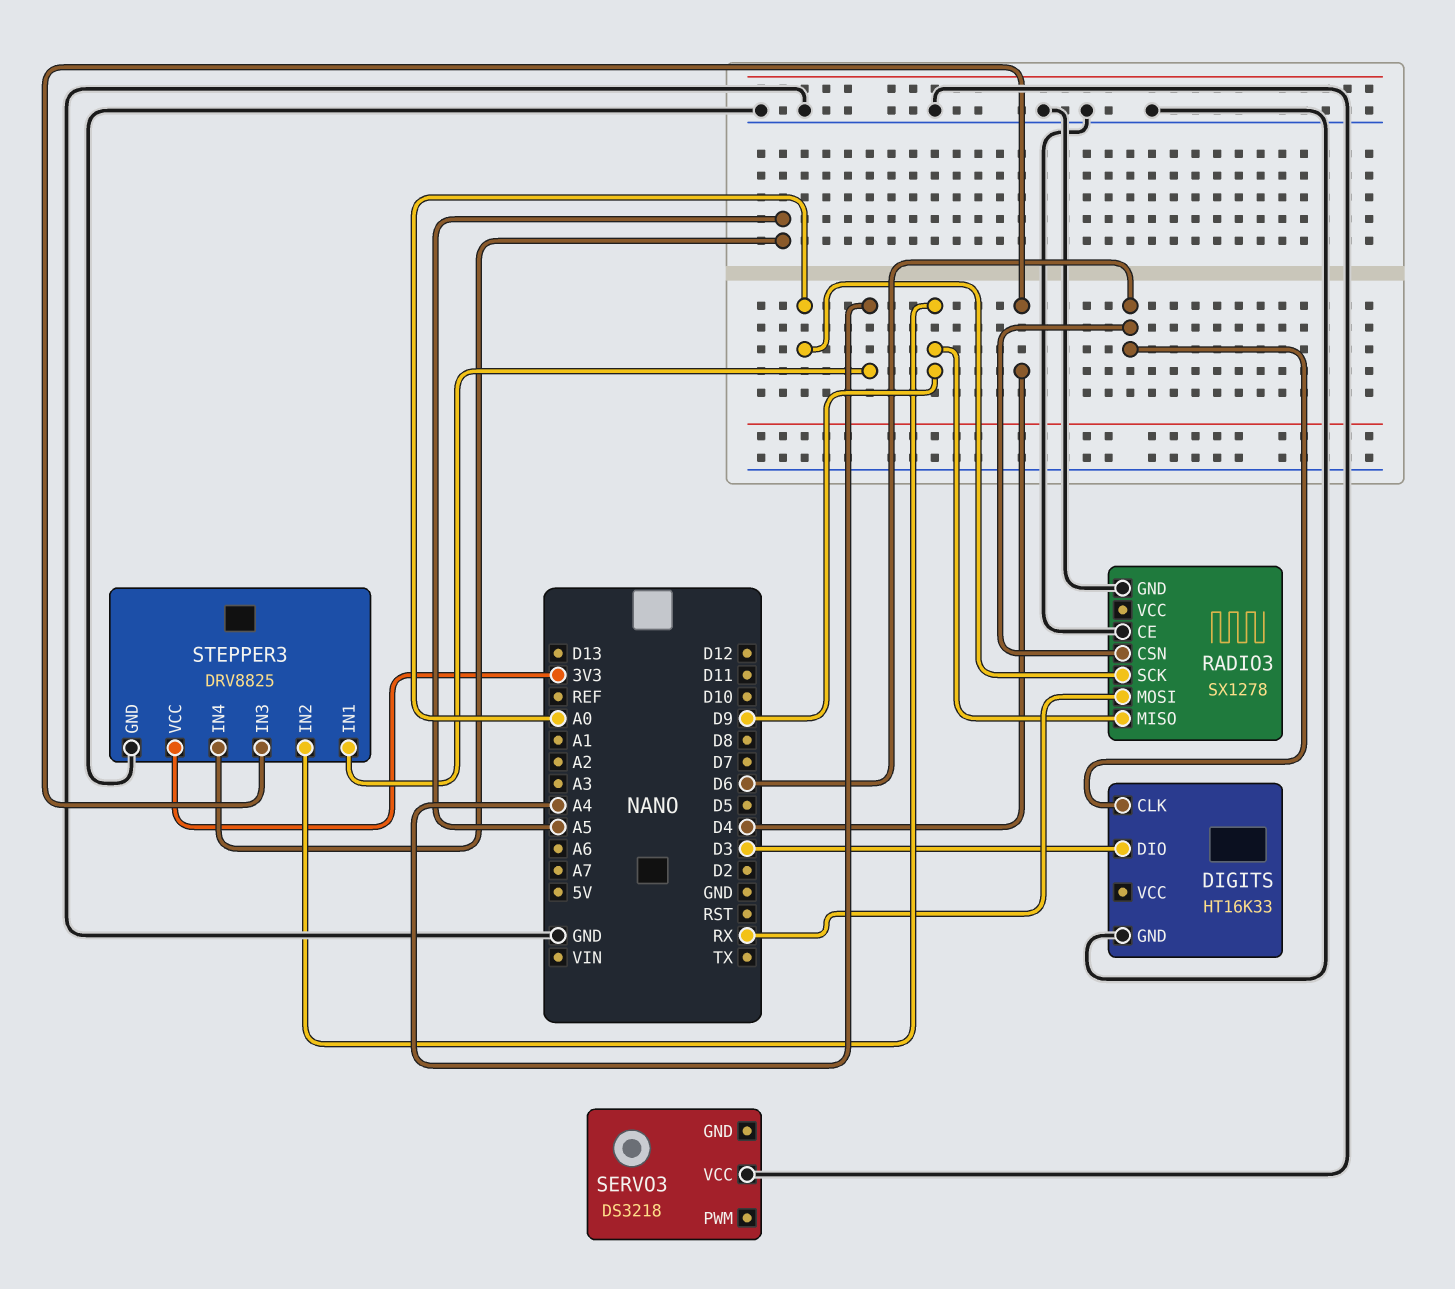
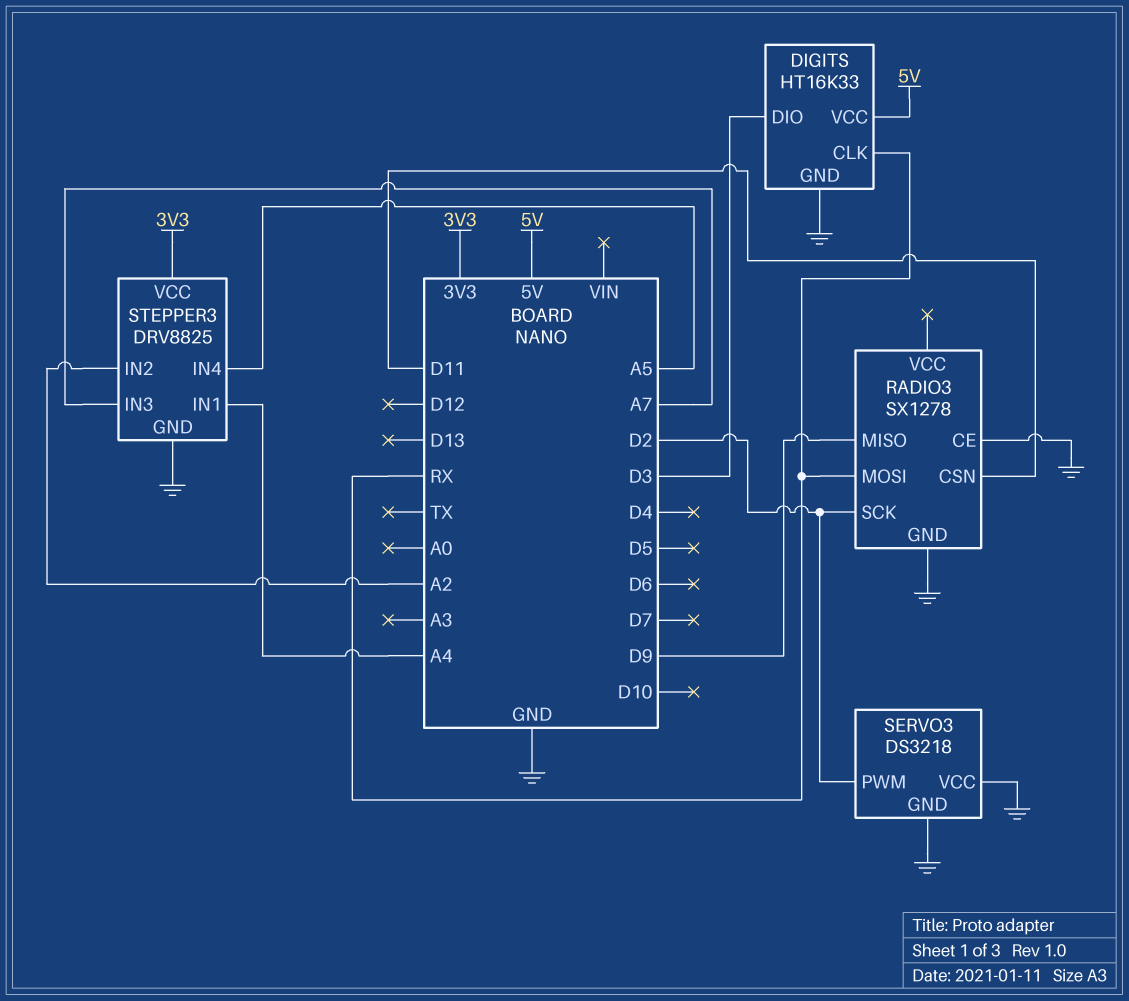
DIGITS pin CLK: D6 -> RX
DIGITS pin VCC: none -> 5V
RADIO3 pin CSN: D6 -> D11
RADIO3 pin SCK: A0 -> D2
SERVO3 pin GND: none -> GND
SERVO3 pin PWM: none -> D2
STEPPER3 pin IN2: D9 -> A2
STEPPER3 pin IN3: D4 -> A7

